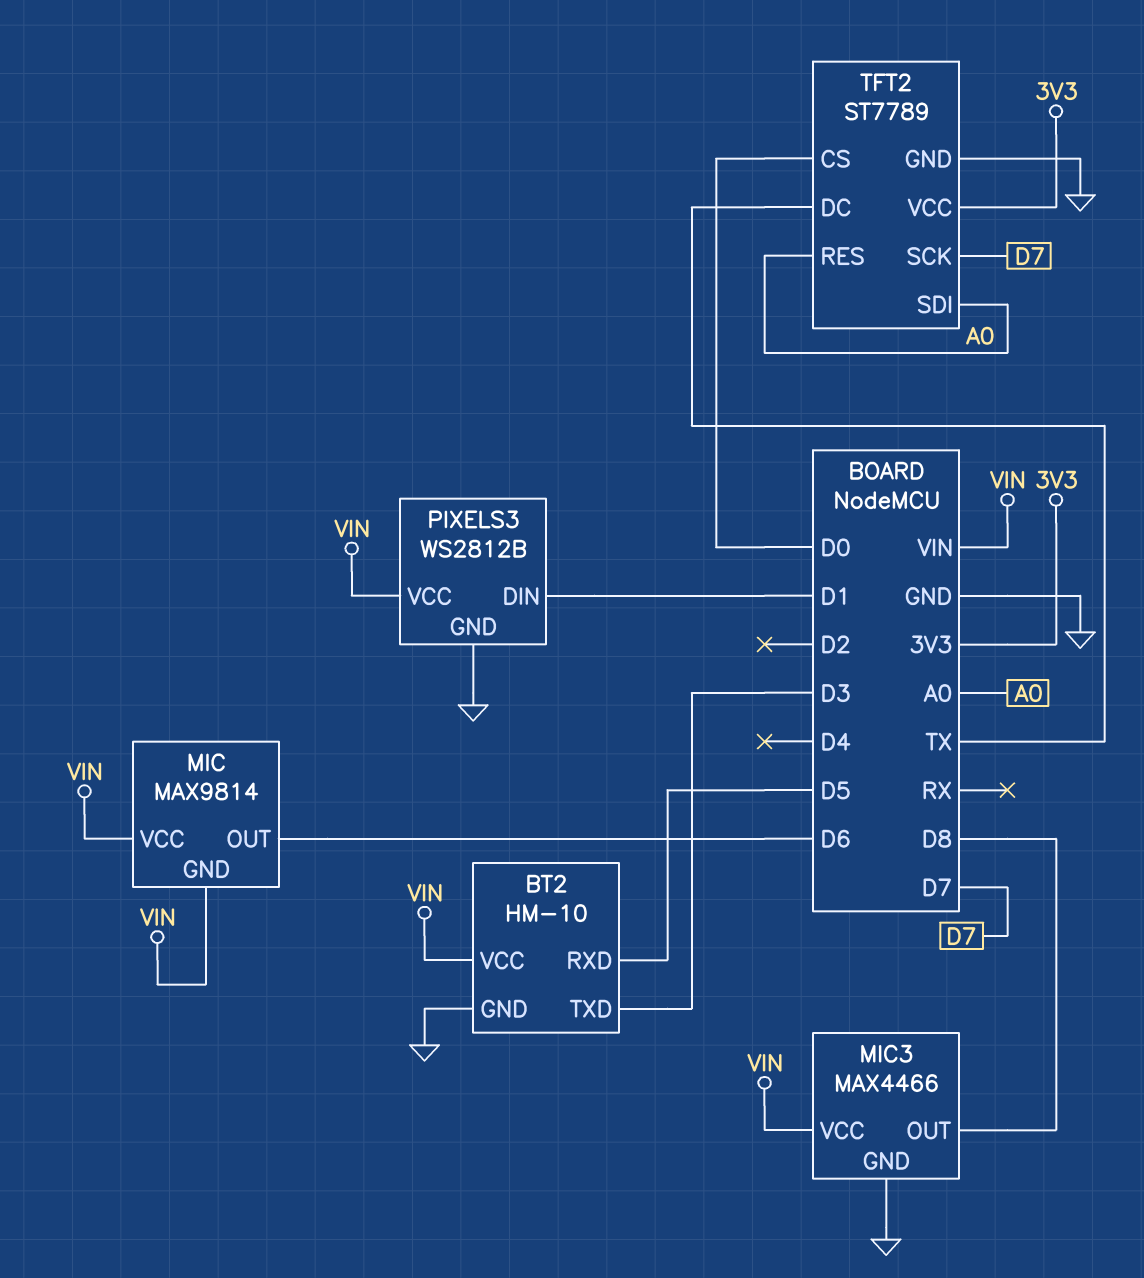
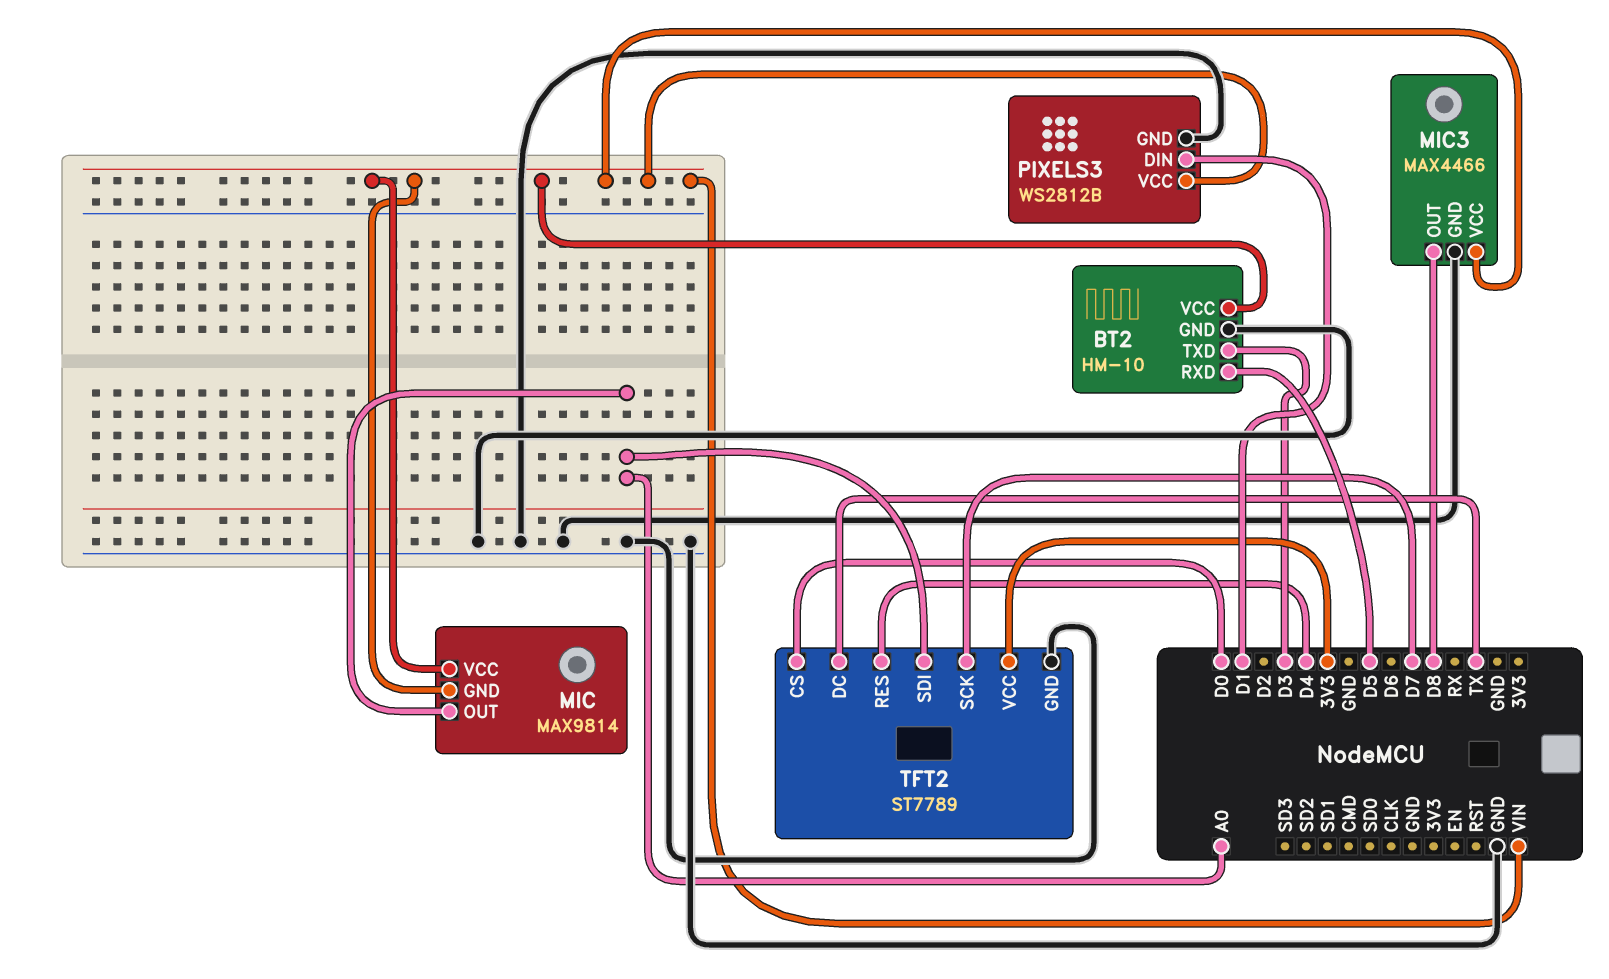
MIC pin OUT: D6 -> A0
TFT2 pin RES: A0 -> D4

